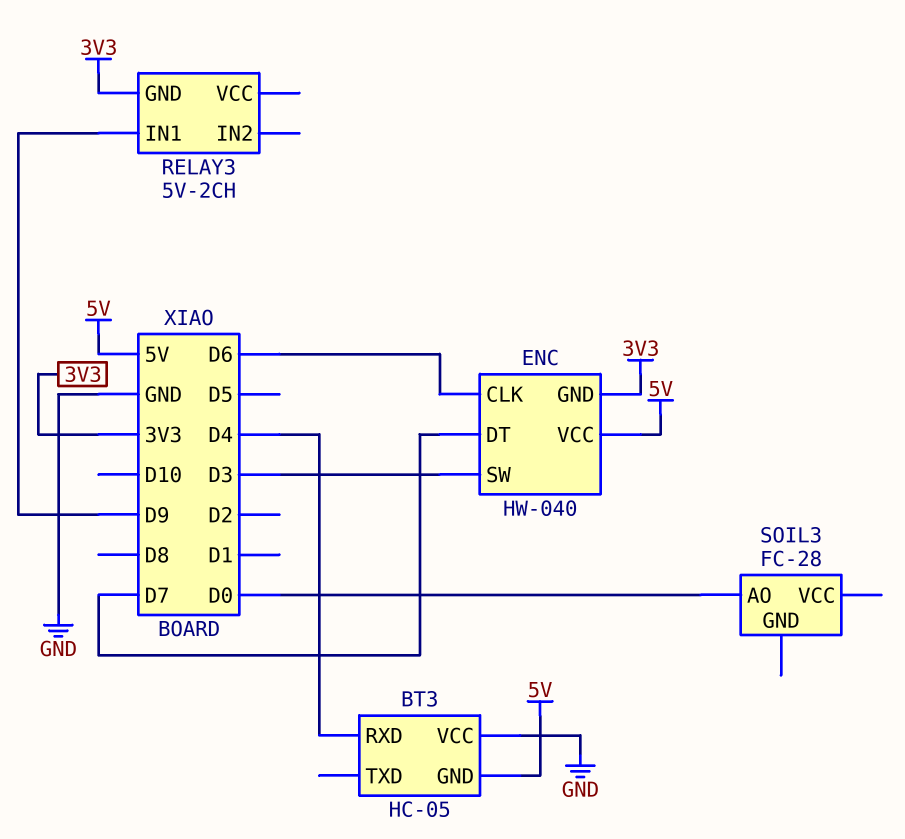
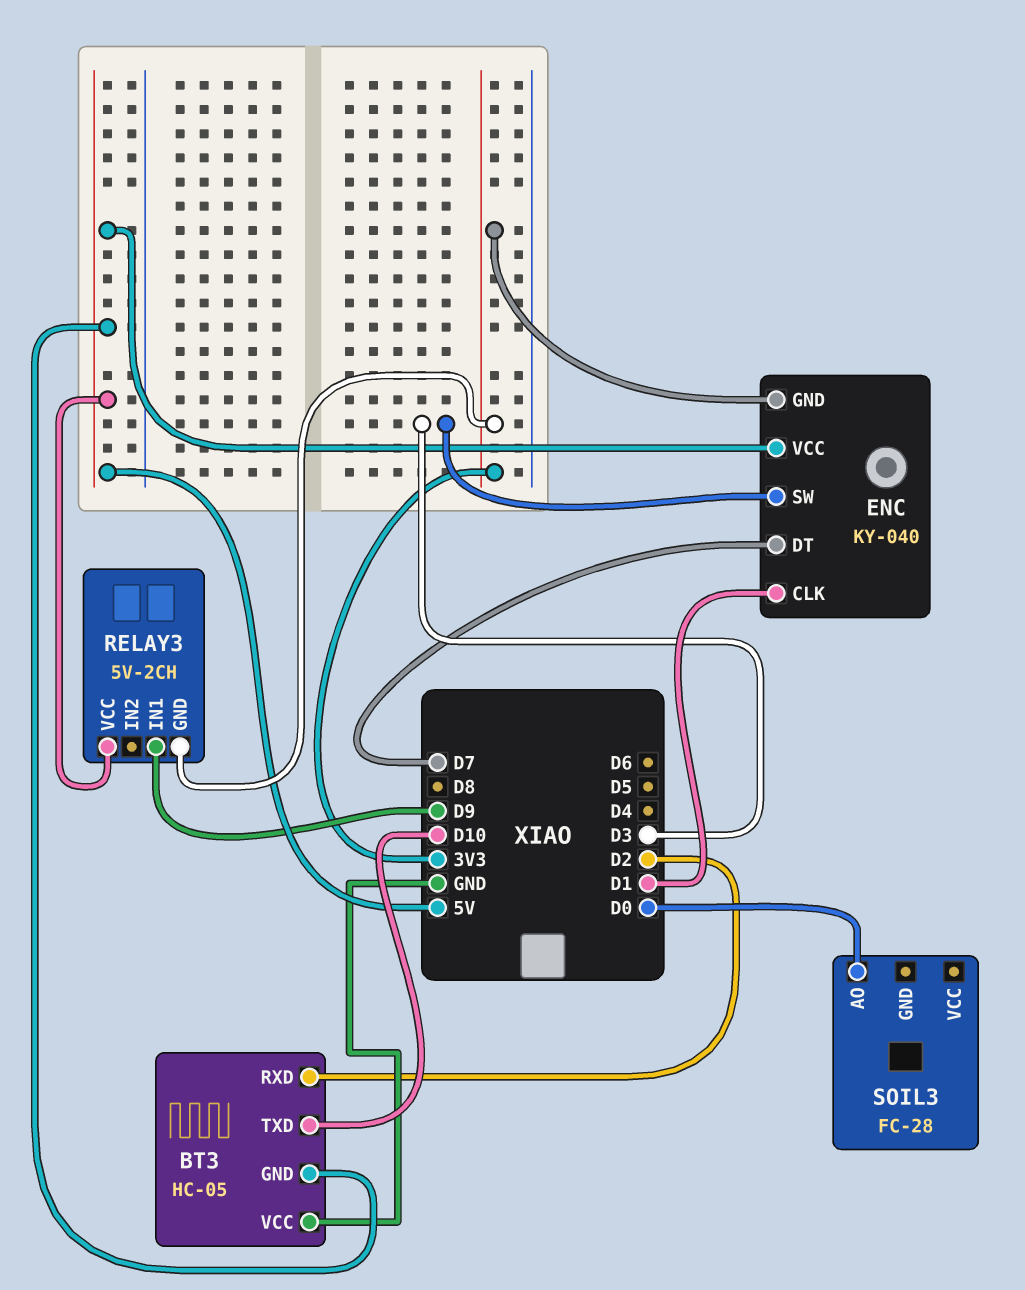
BT3 pin RXD: D4 -> D2
BT3 pin TXD: none -> D10
ENC: HW-040 -> KY-040
ENC pin CLK: D6 -> D1
RELAY3 pin VCC: none -> 5V

